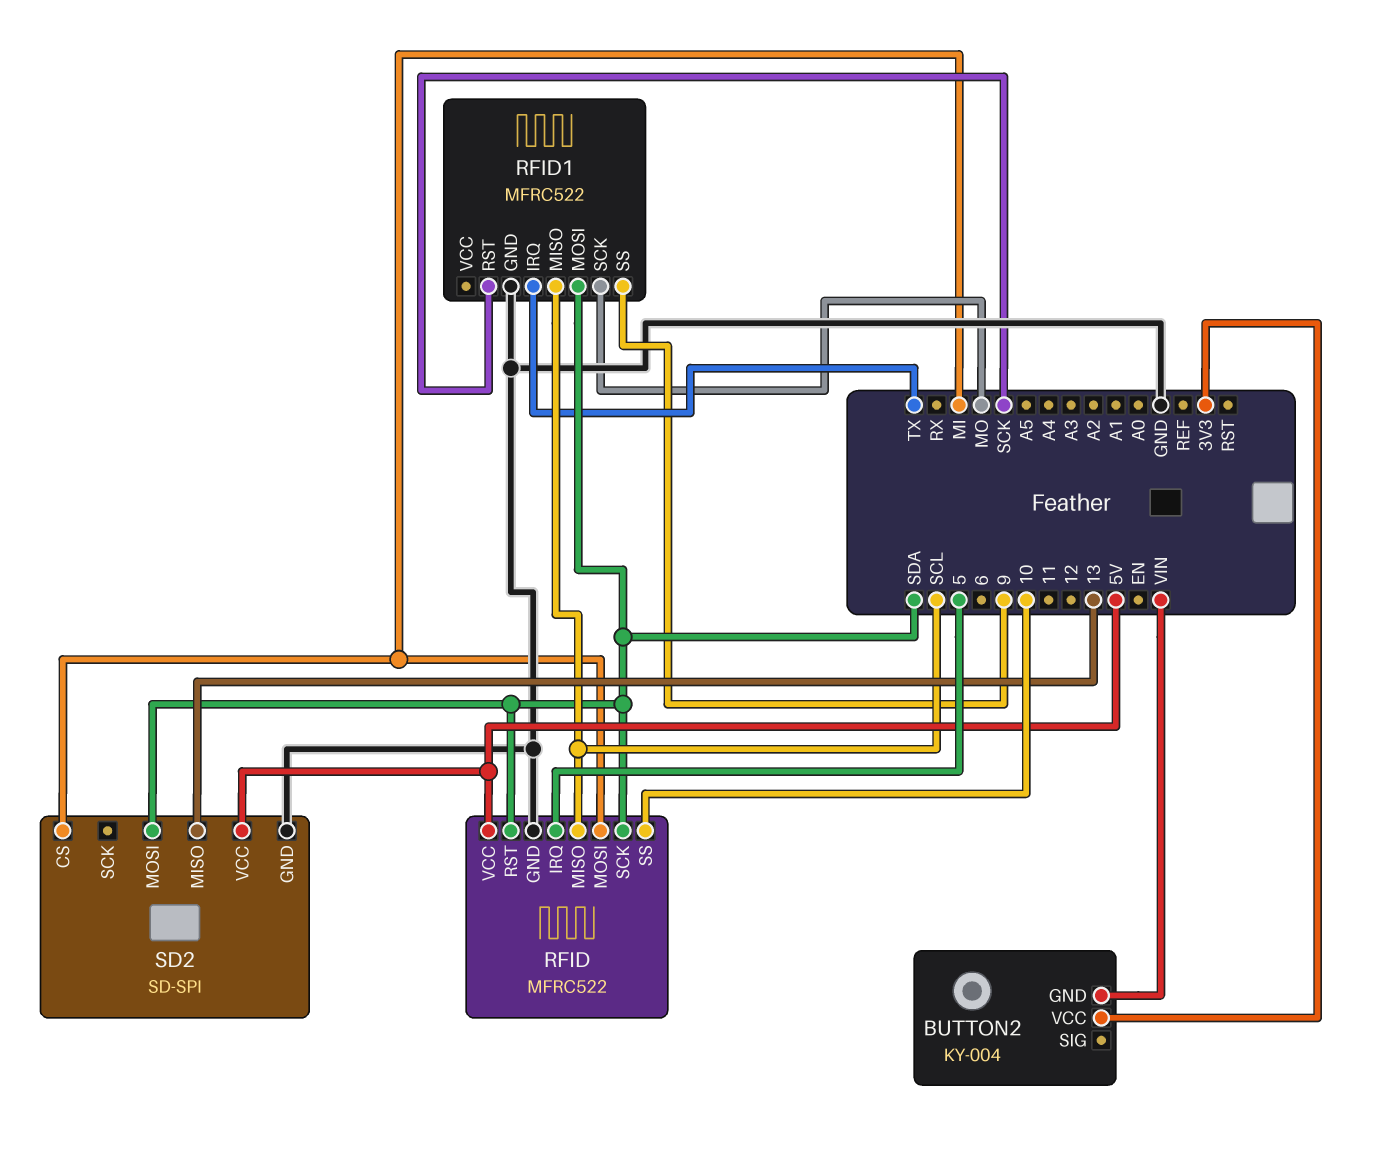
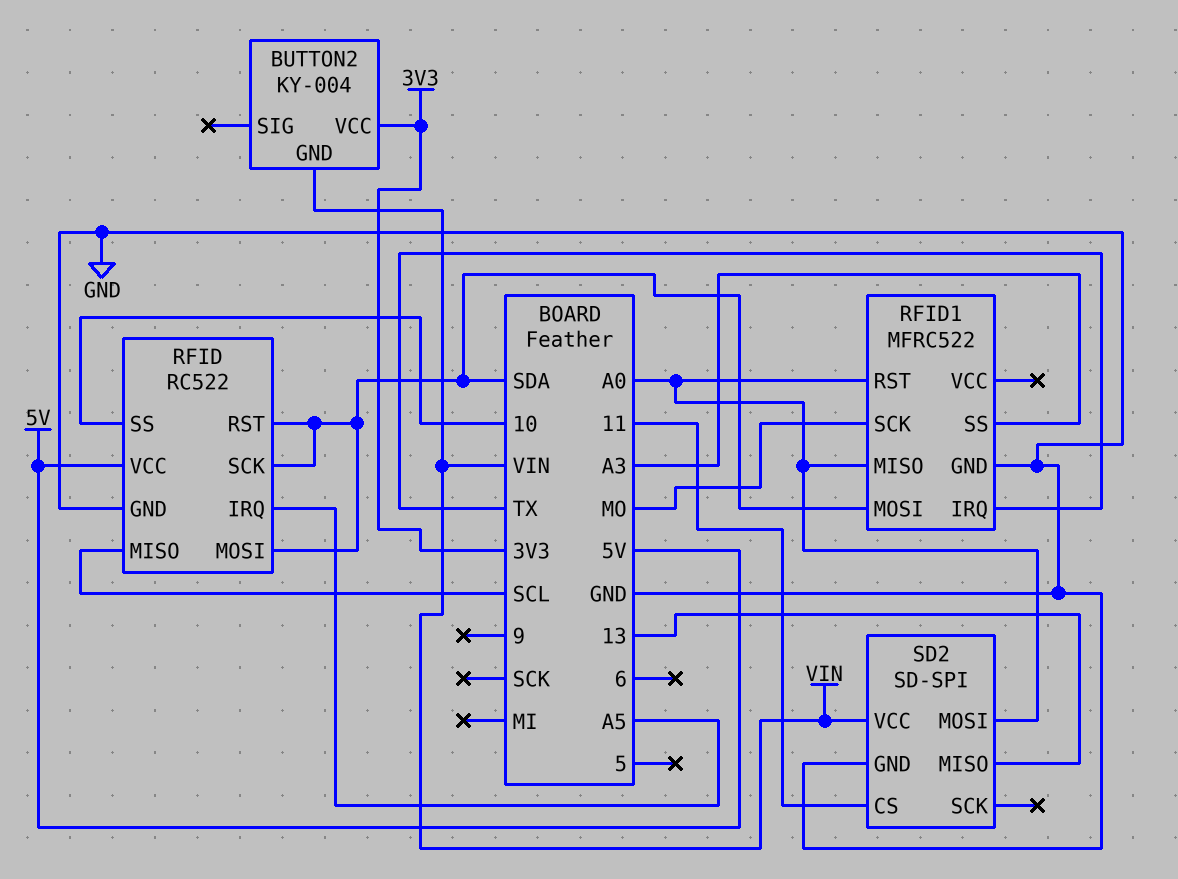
RFID: MFRC522 -> RC522
RFID pin IRQ: 5 -> A5
RFID pin MOSI: MI -> SDA
RFID1 pin MISO: SCL -> A0
RFID1 pin RST: SCK -> A0
RFID1 pin SS: 9 -> A3
SD2 pin CS: MI -> 11
SD2 pin MOSI: SDA -> A0
SD2 pin VCC: 5V -> VIN

